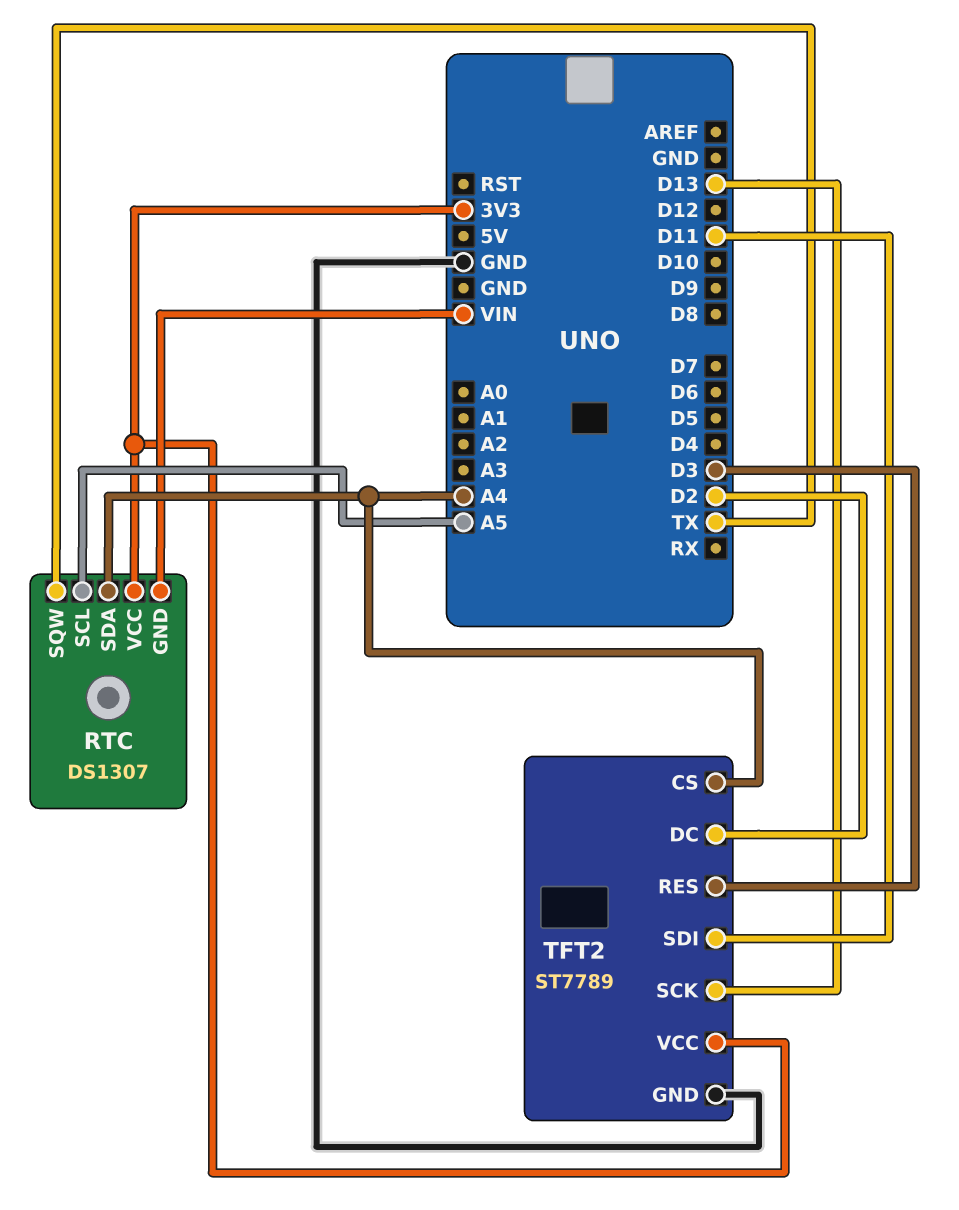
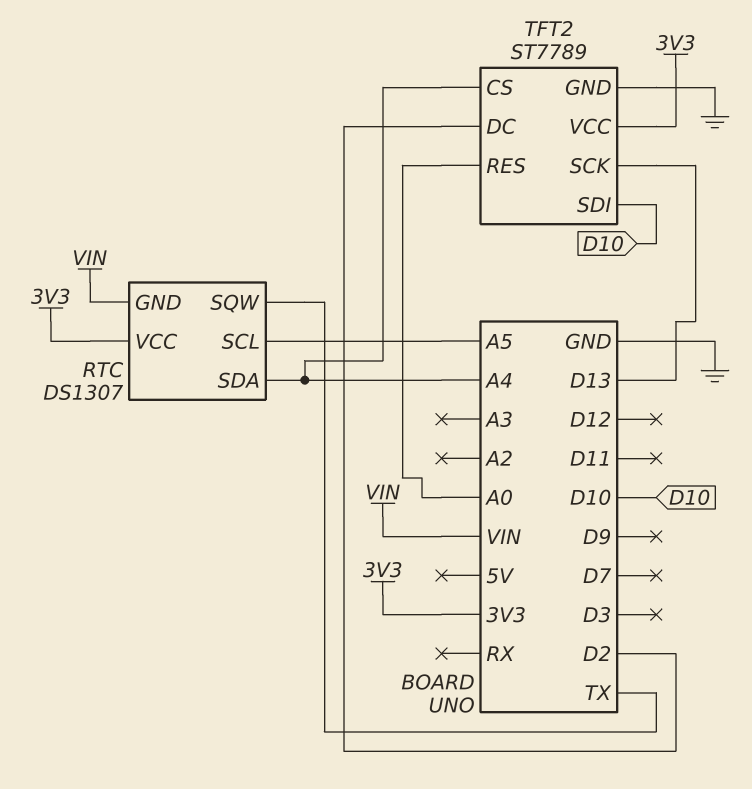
TFT2 pin RES: D3 -> A0
TFT2 pin SDI: D11 -> D10

